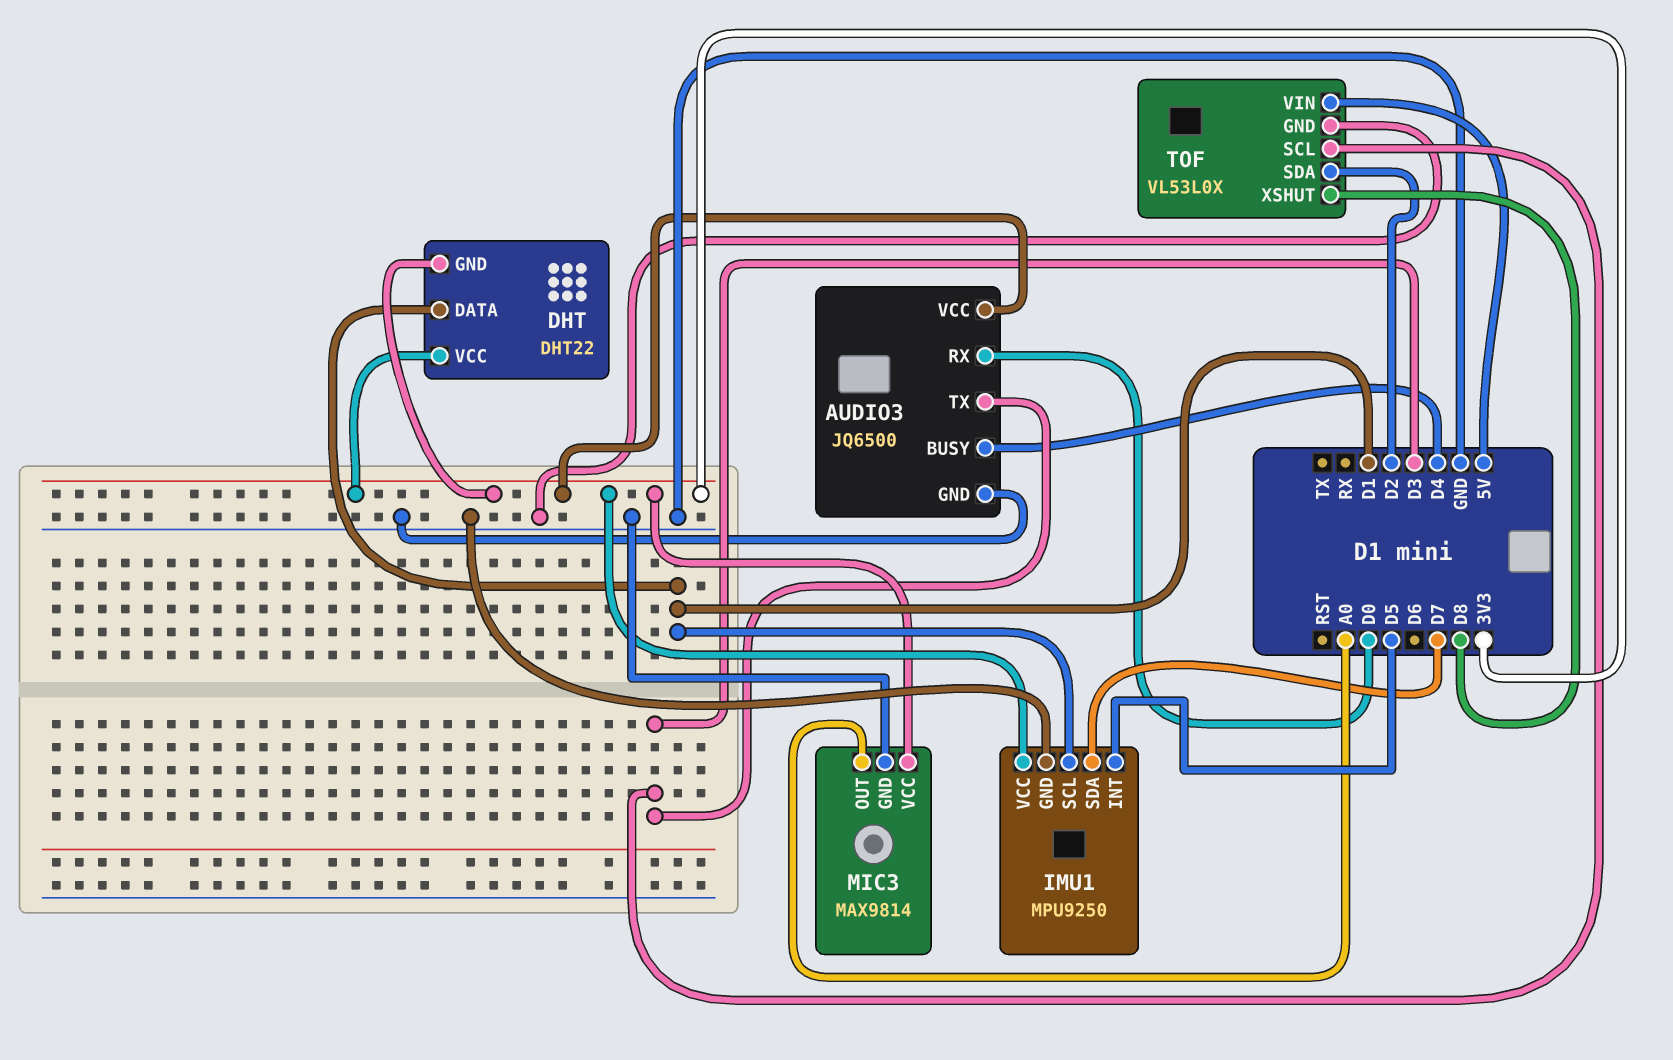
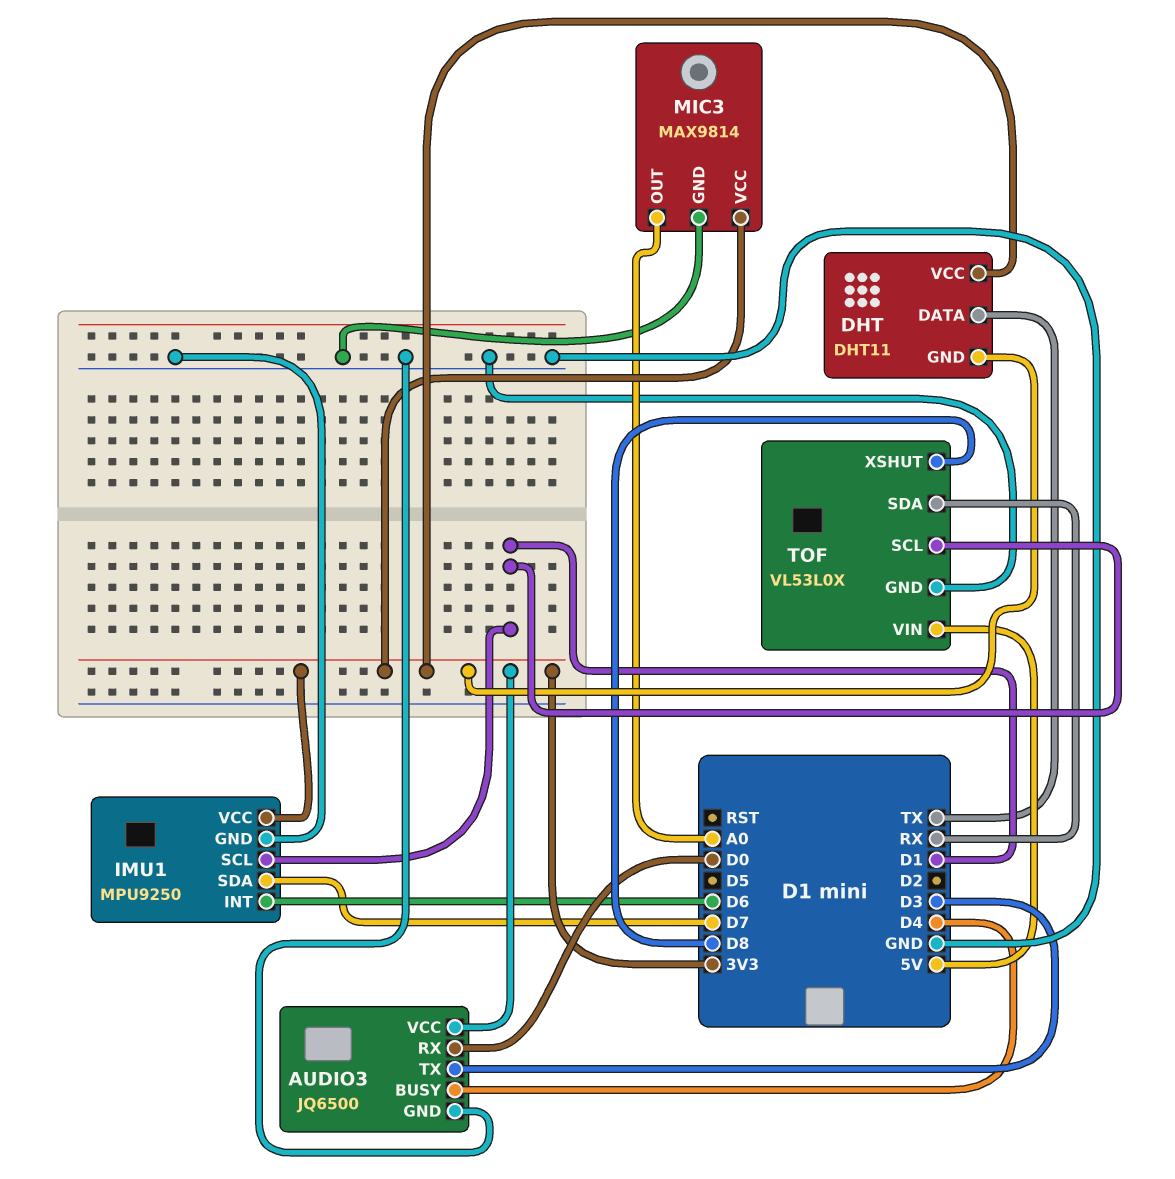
DHT: DHT22 -> DHT11
DHT pin DATA: D1 -> TX
IMU1 pin INT: D5 -> D6
TOF pin SCL: D3 -> D1
TOF pin SDA: D2 -> RX

